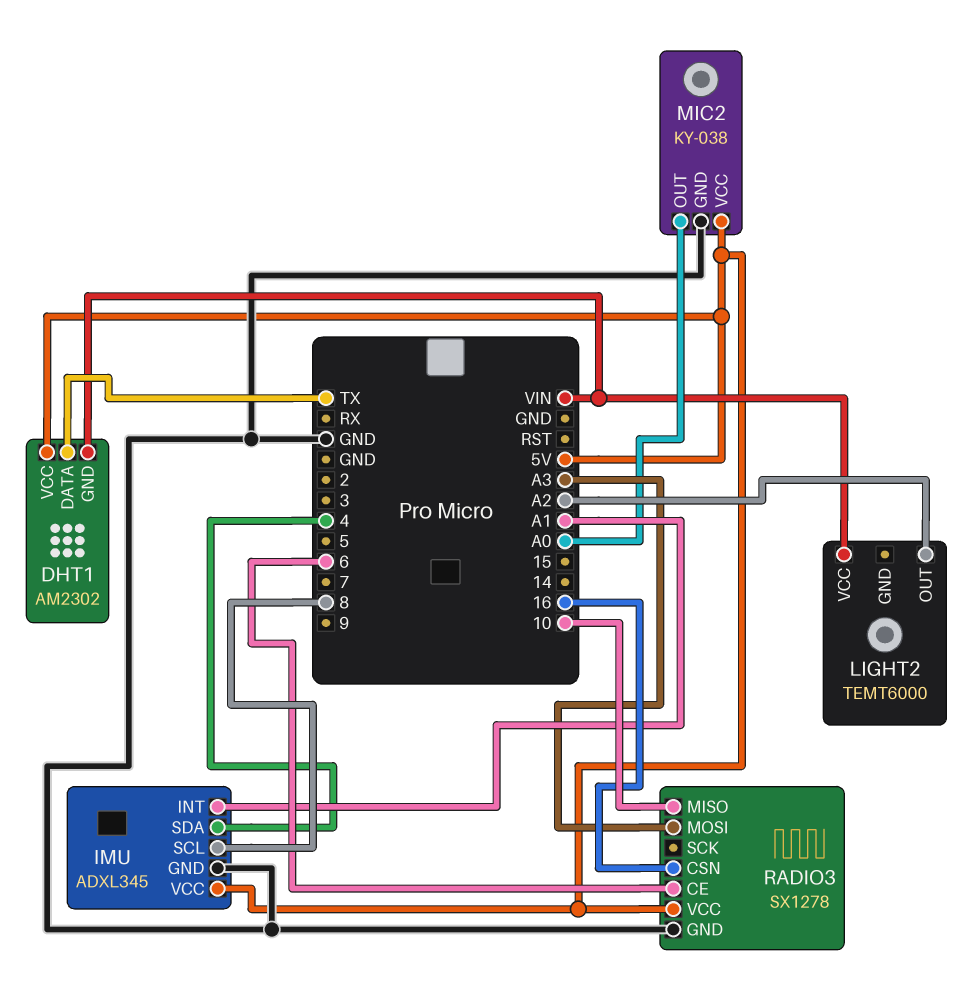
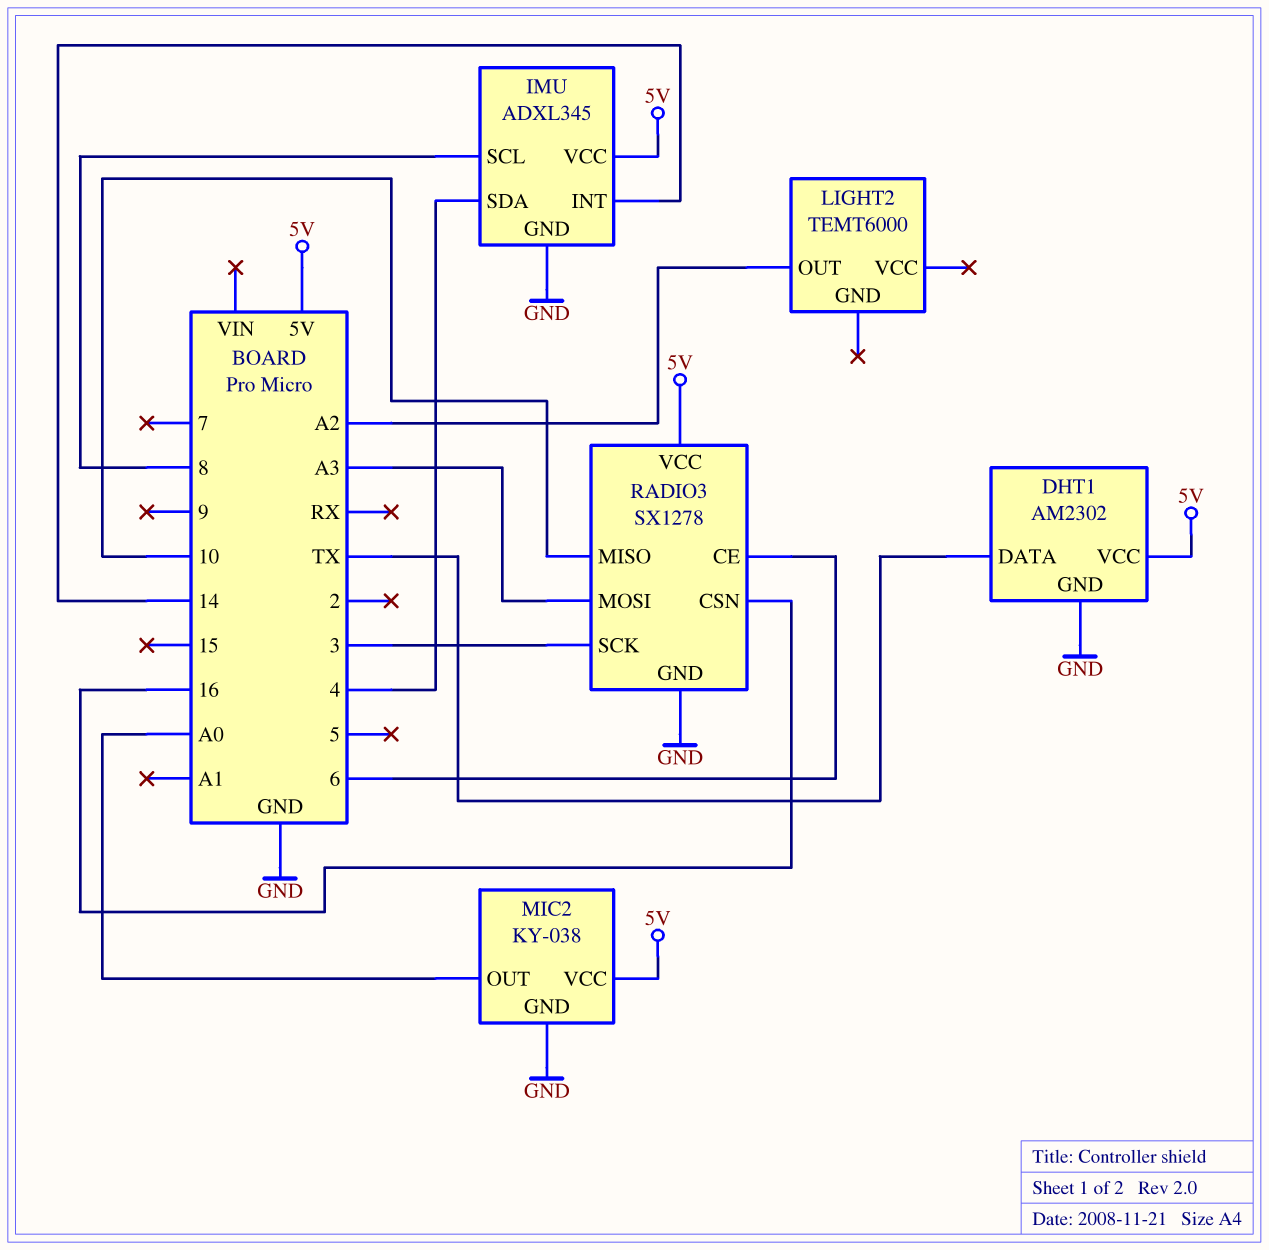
DHT1 pin GND: VIN -> GND
IMU pin INT: A1 -> 14
LIGHT2 pin VCC: VIN -> none
RADIO3 pin SCK: none -> 3

